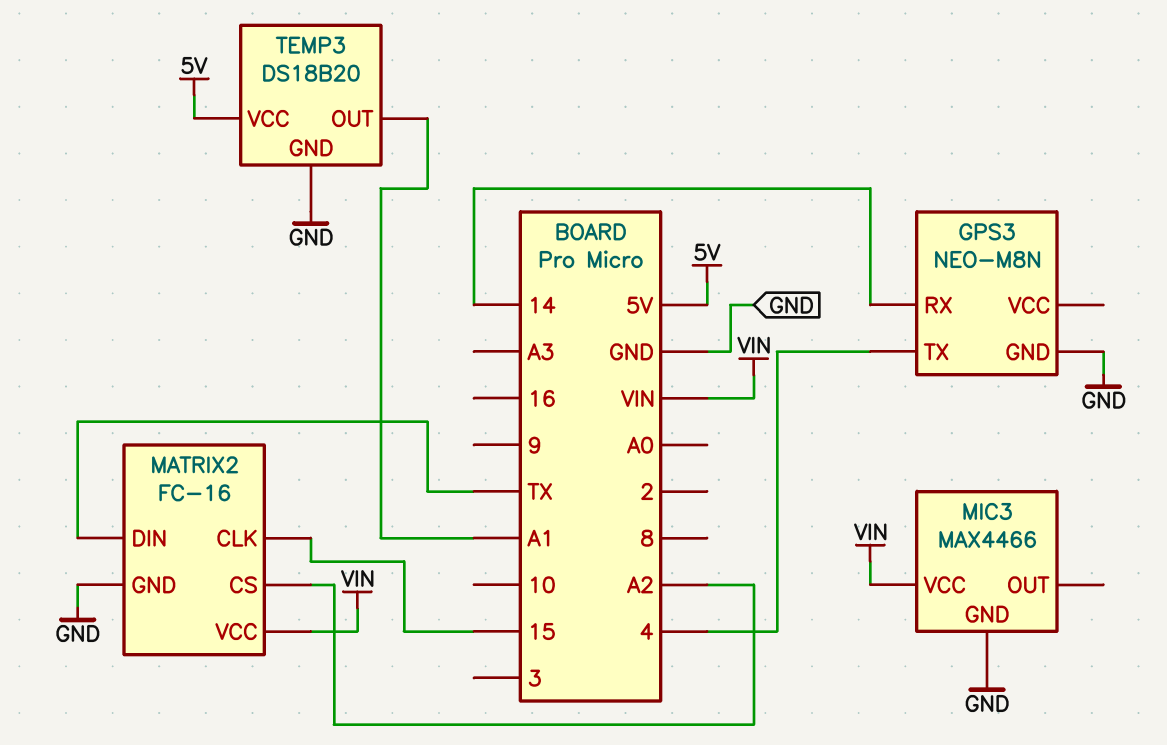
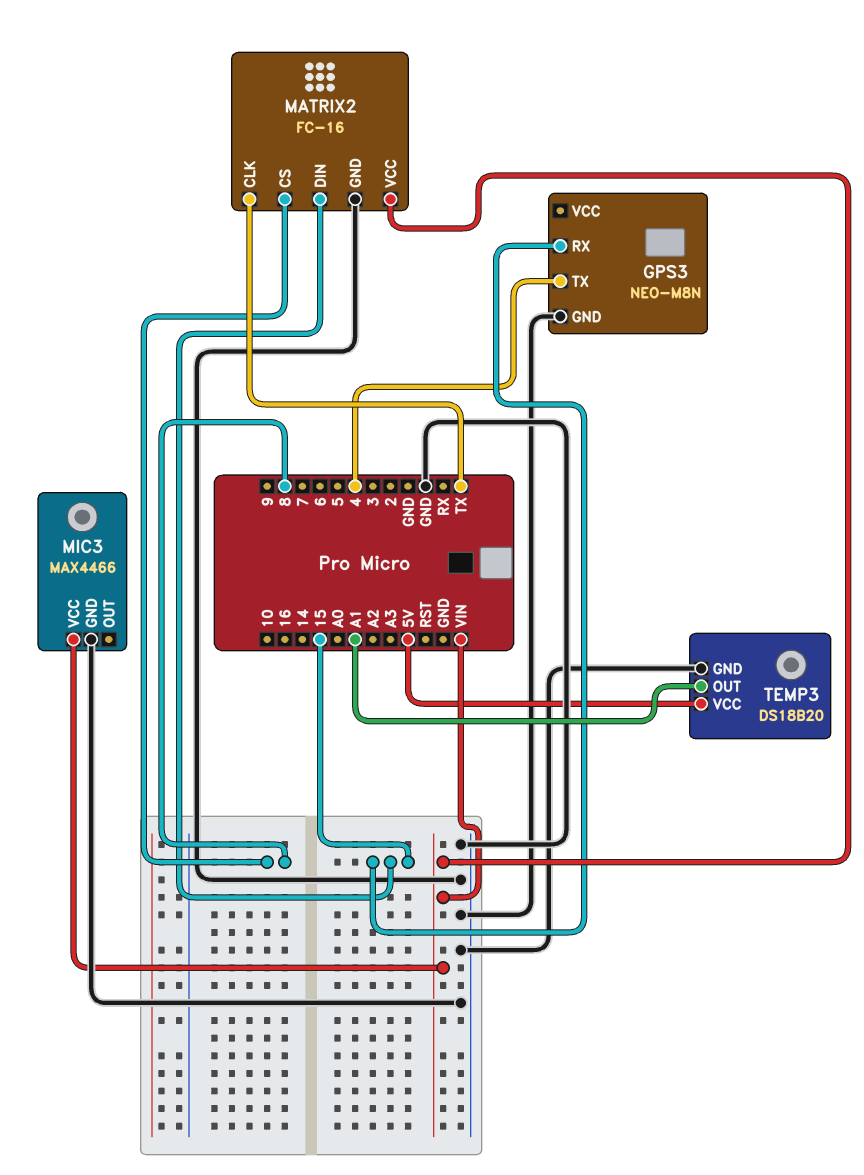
GPS3 pin RX: 14 -> 15
MATRIX2 pin CLK: 15 -> TX
MATRIX2 pin CS: A2 -> 8
MATRIX2 pin DIN: TX -> 15

